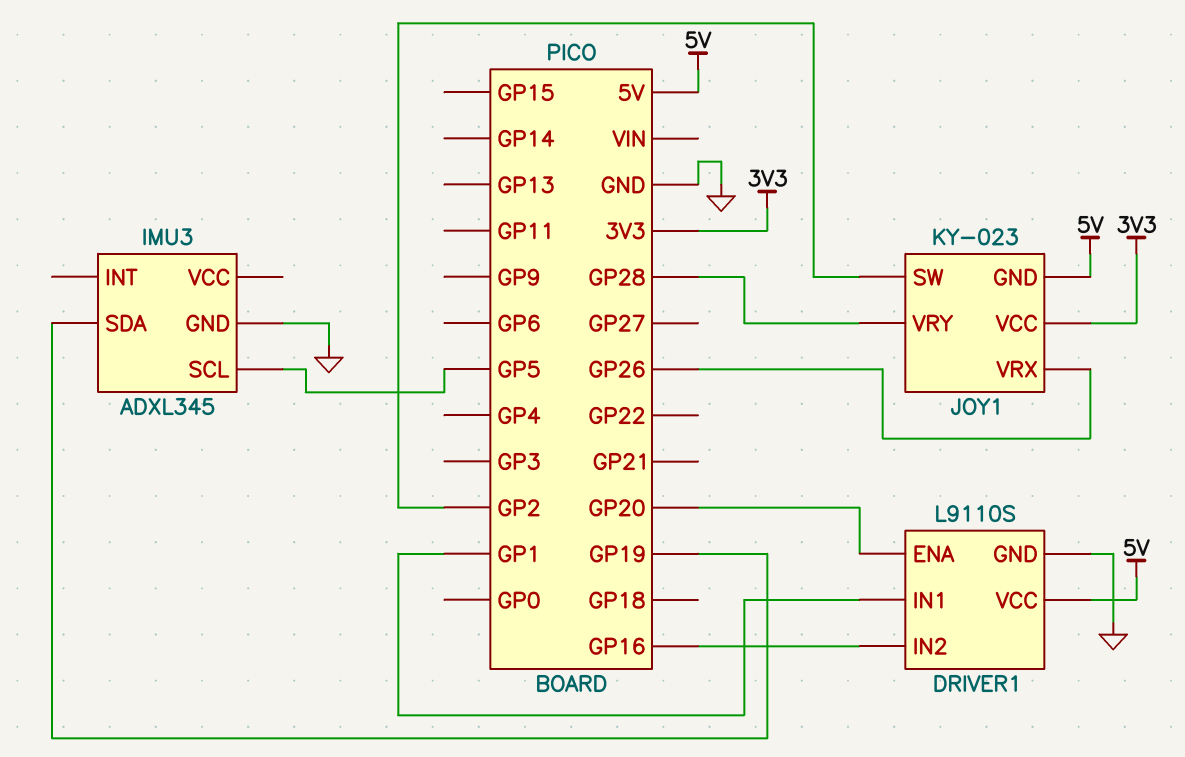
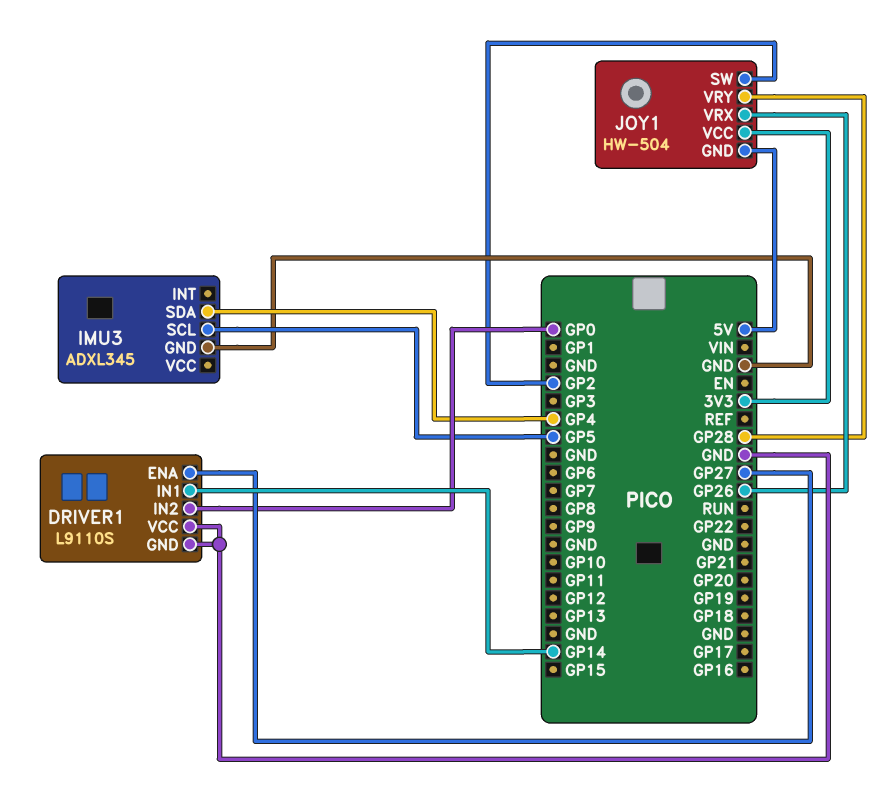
DRIVER1 pin ENA: GP20 -> GP27
DRIVER1 pin IN1: GP1 -> GP14
DRIVER1 pin IN2: GP16 -> GP0
DRIVER1 pin VCC: 5V -> GND
IMU3 pin SDA: GP19 -> GP4
JOY1: KY-023 -> HW-504

